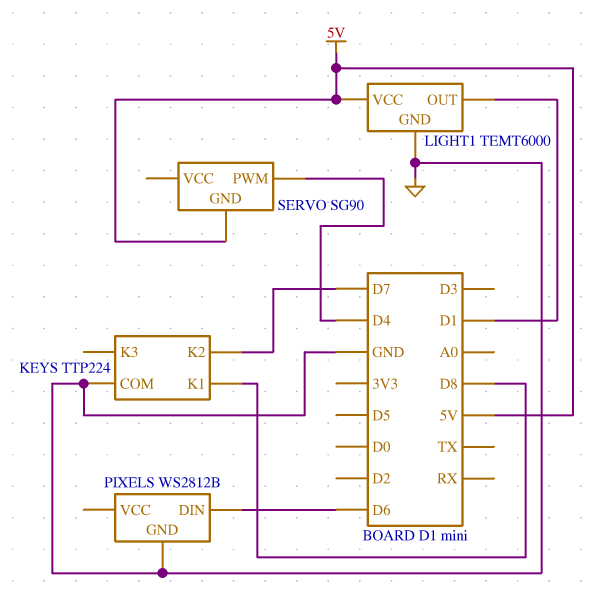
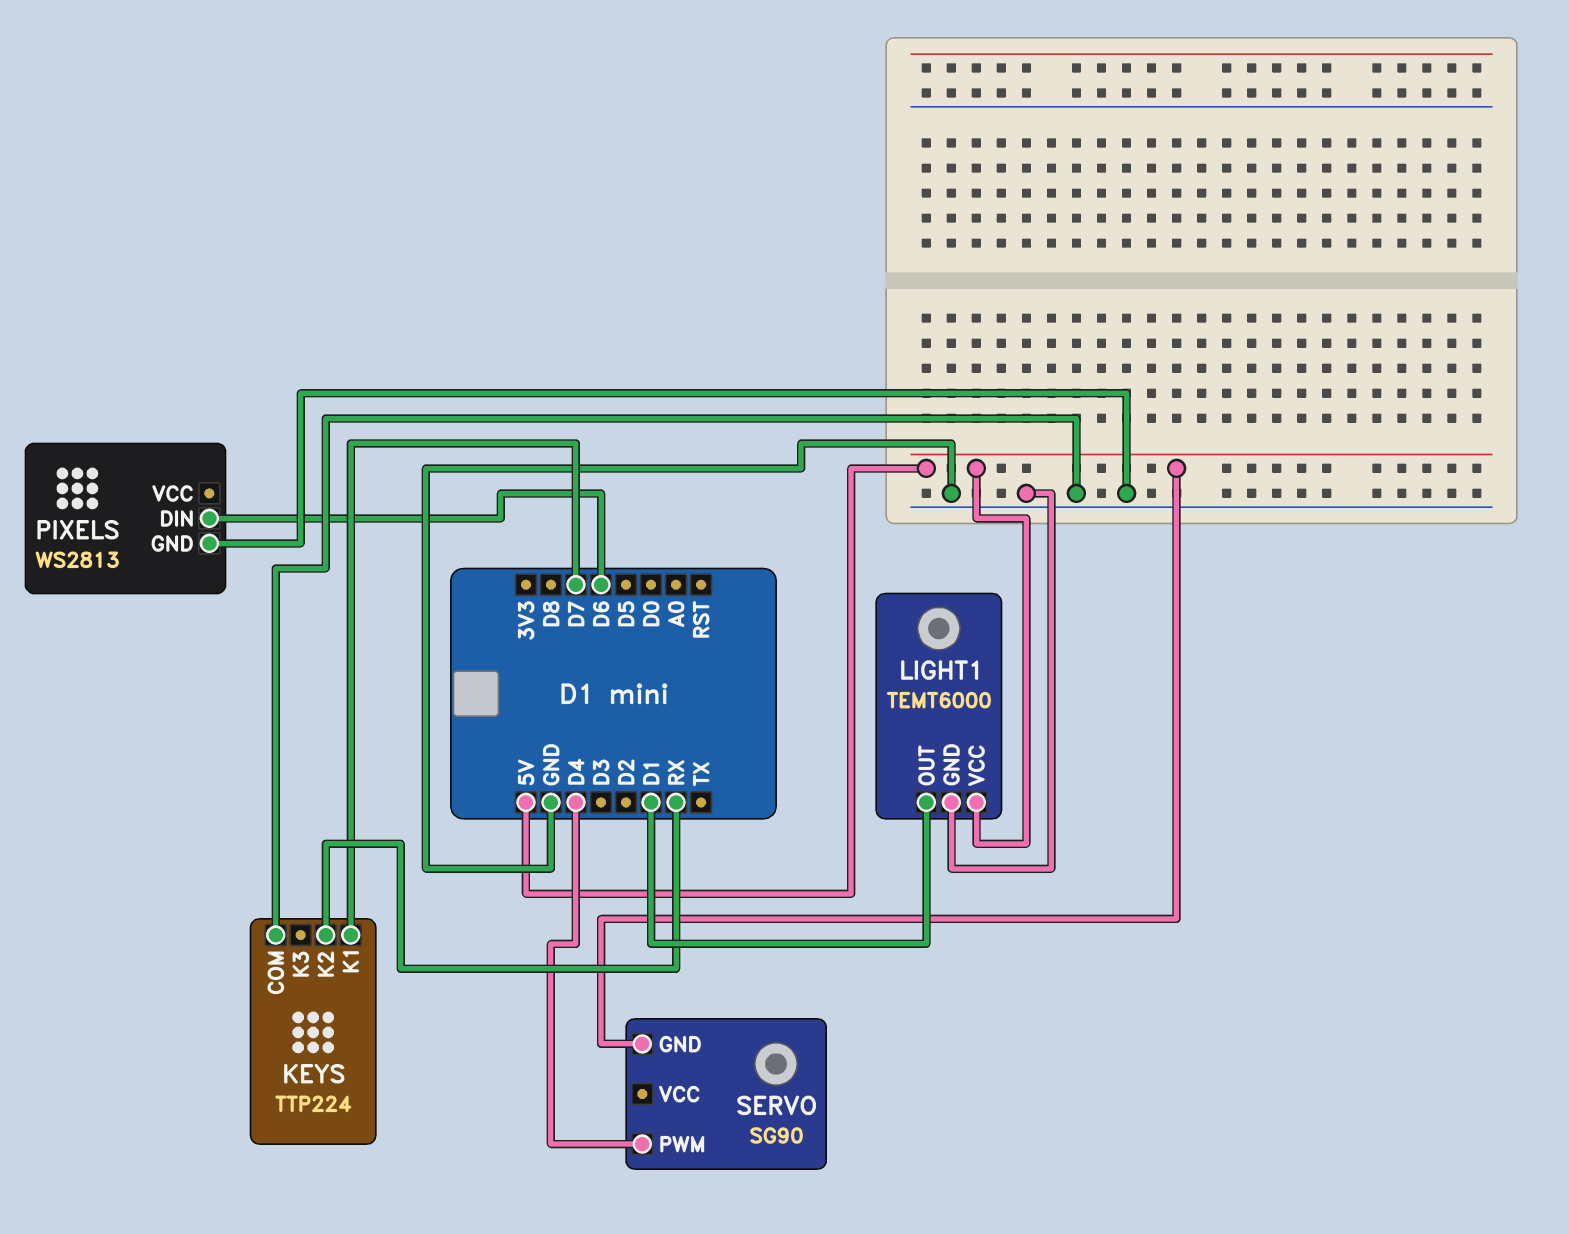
KEYS pin K1: D8 -> D7
KEYS pin K2: D7 -> RX
PIXELS: WS2812B -> WS2813

